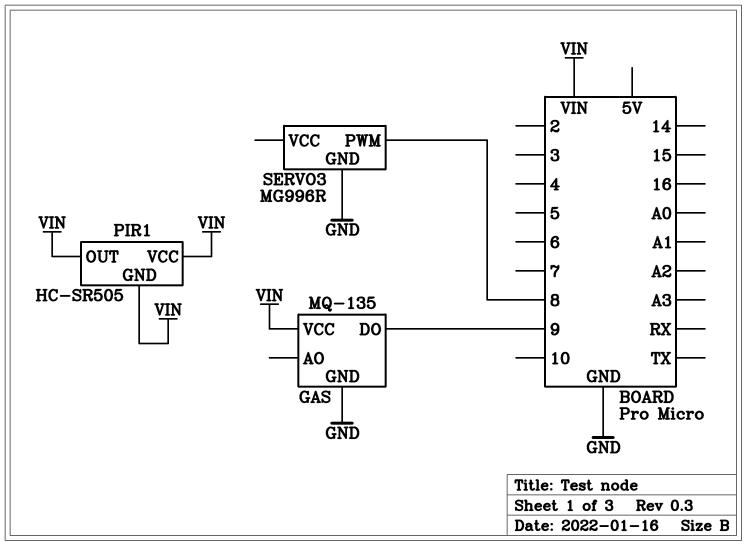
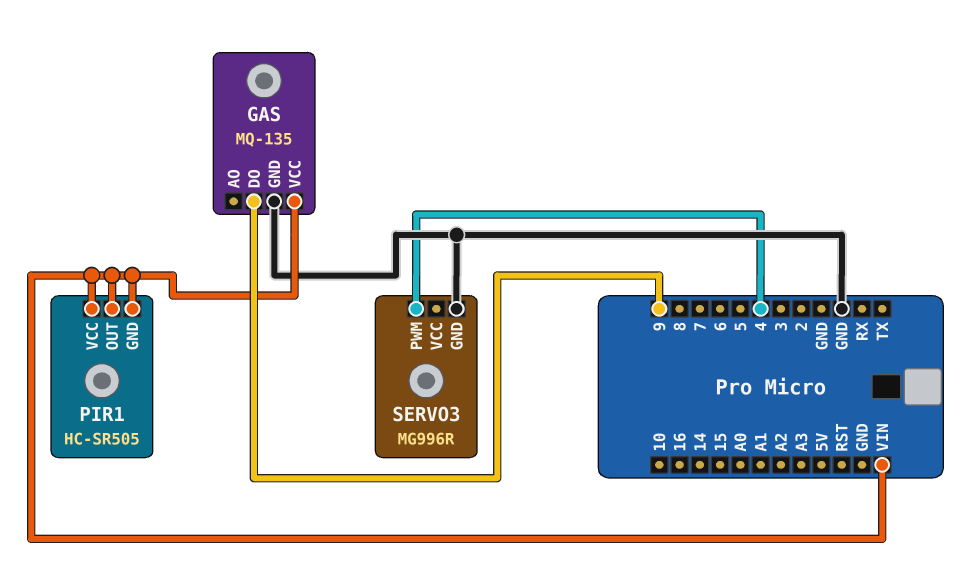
SERVO3 pin PWM: 8 -> 4

